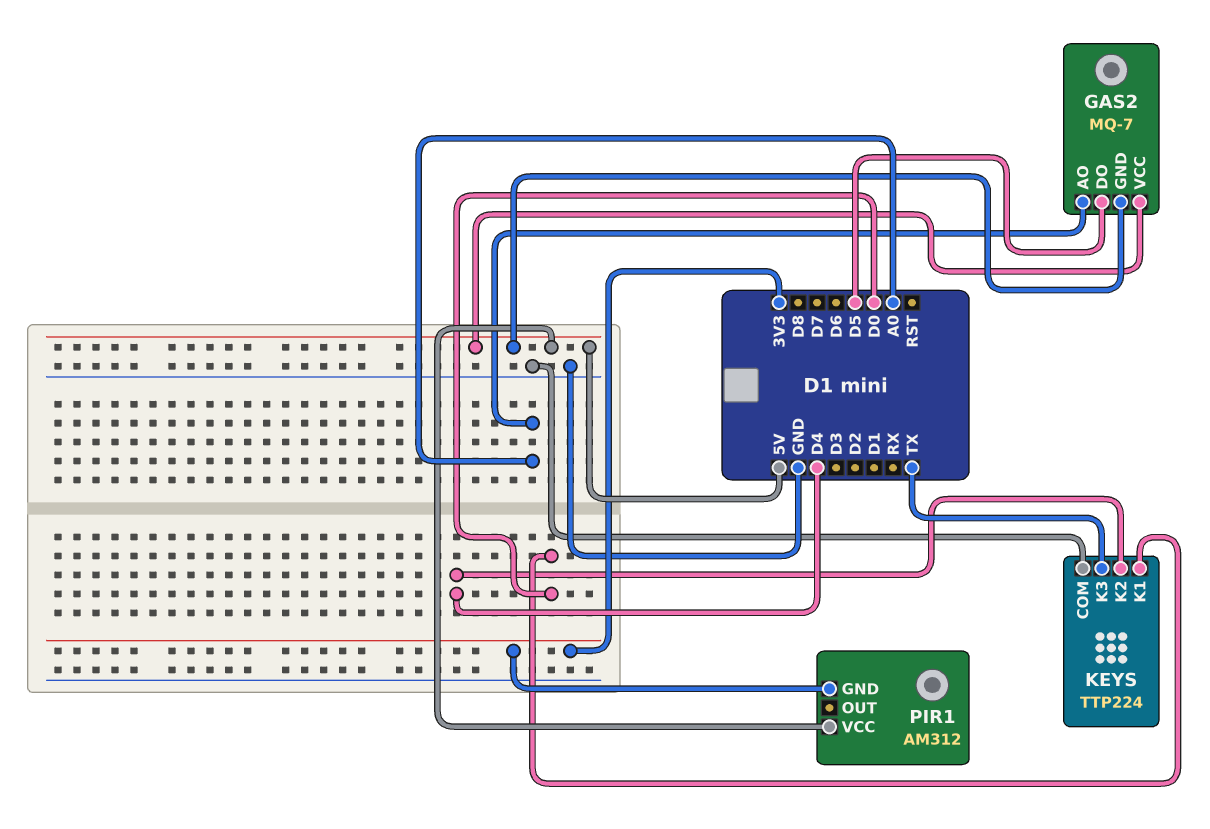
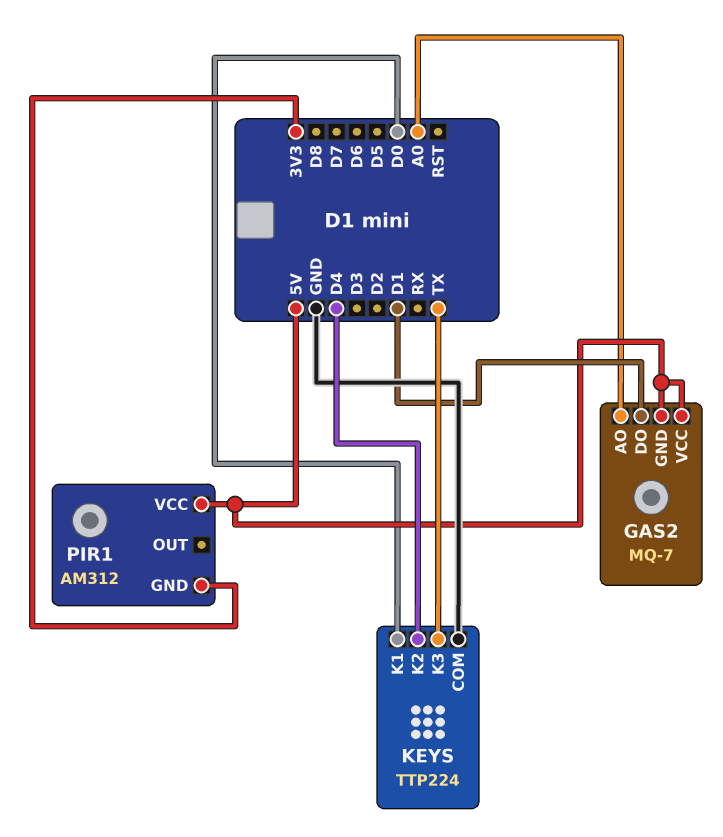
GAS2 pin DO: D5 -> D1

